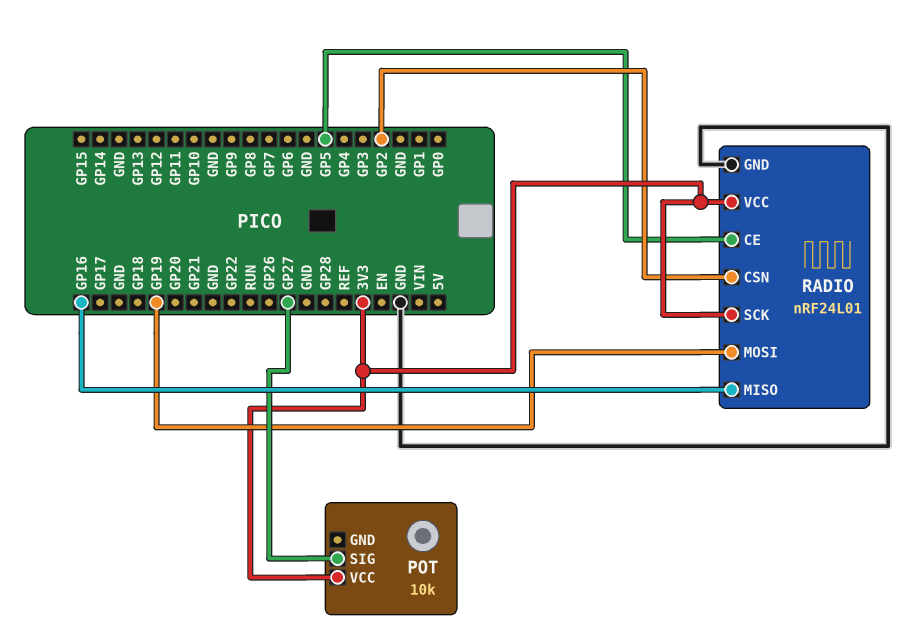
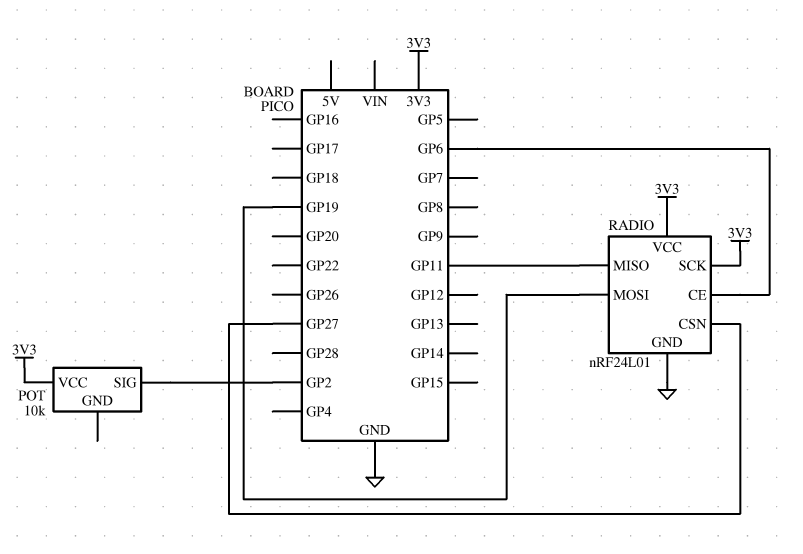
POT pin SIG: GP27 -> GP2
RADIO pin CE: GP5 -> GP6
RADIO pin CSN: GP2 -> GP27
RADIO pin MISO: GP16 -> GP11

